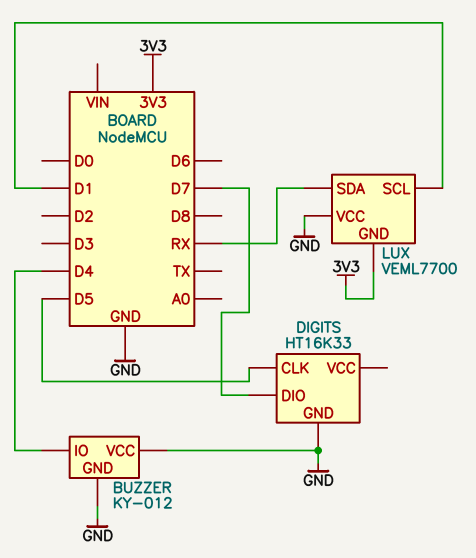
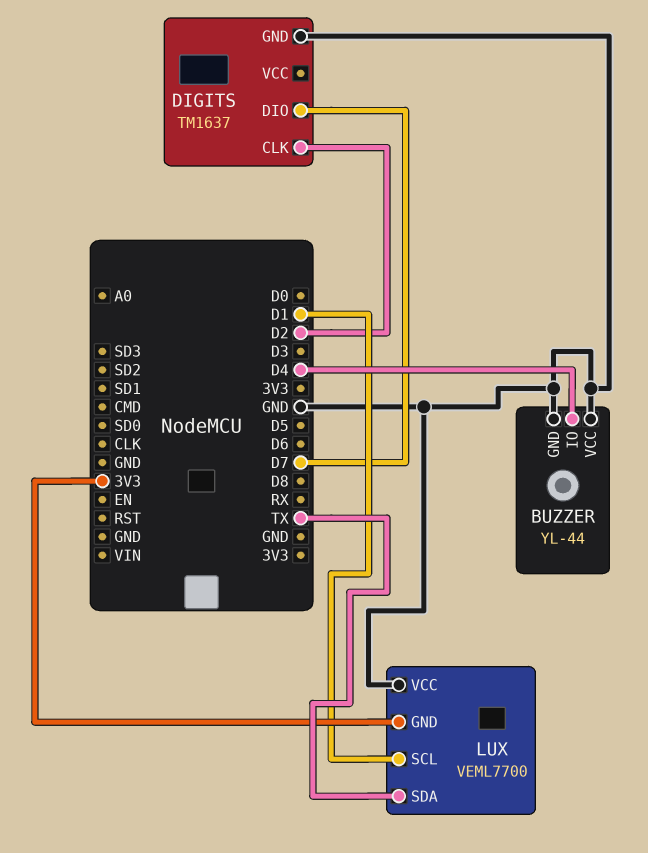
BUZZER: KY-012 -> YL-44
DIGITS: HT16K33 -> TM1637
DIGITS pin CLK: D5 -> D2
LUX pin SDA: RX -> TX

